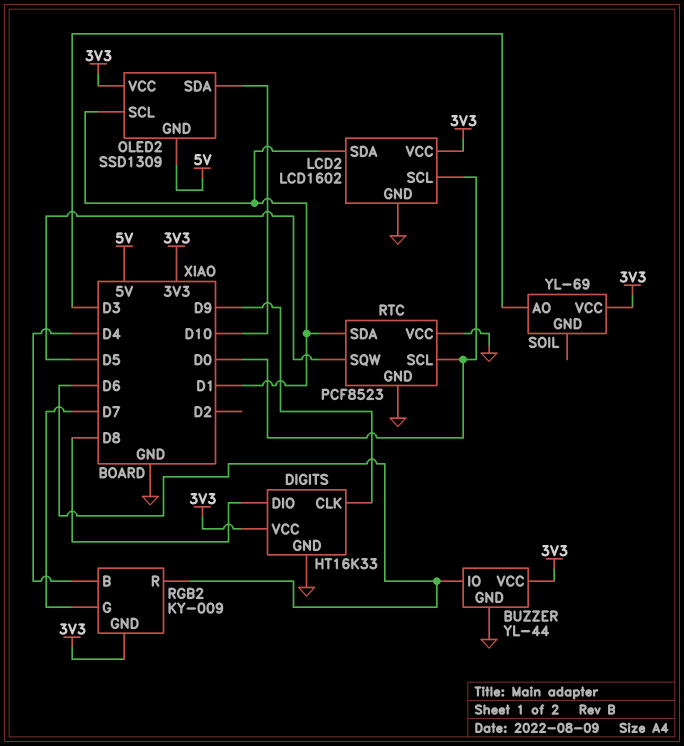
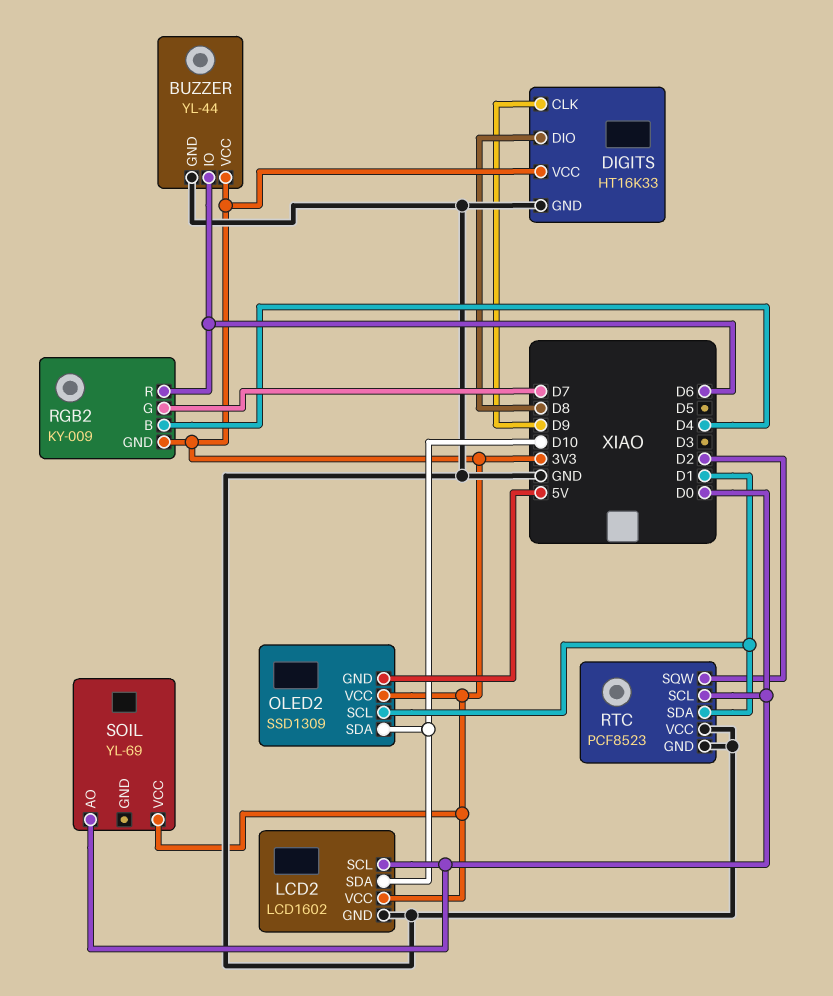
LCD2 pin SDA: D1 -> D10
RTC pin SQW: D5 -> D2
SOIL pin AO: D3 -> D0

